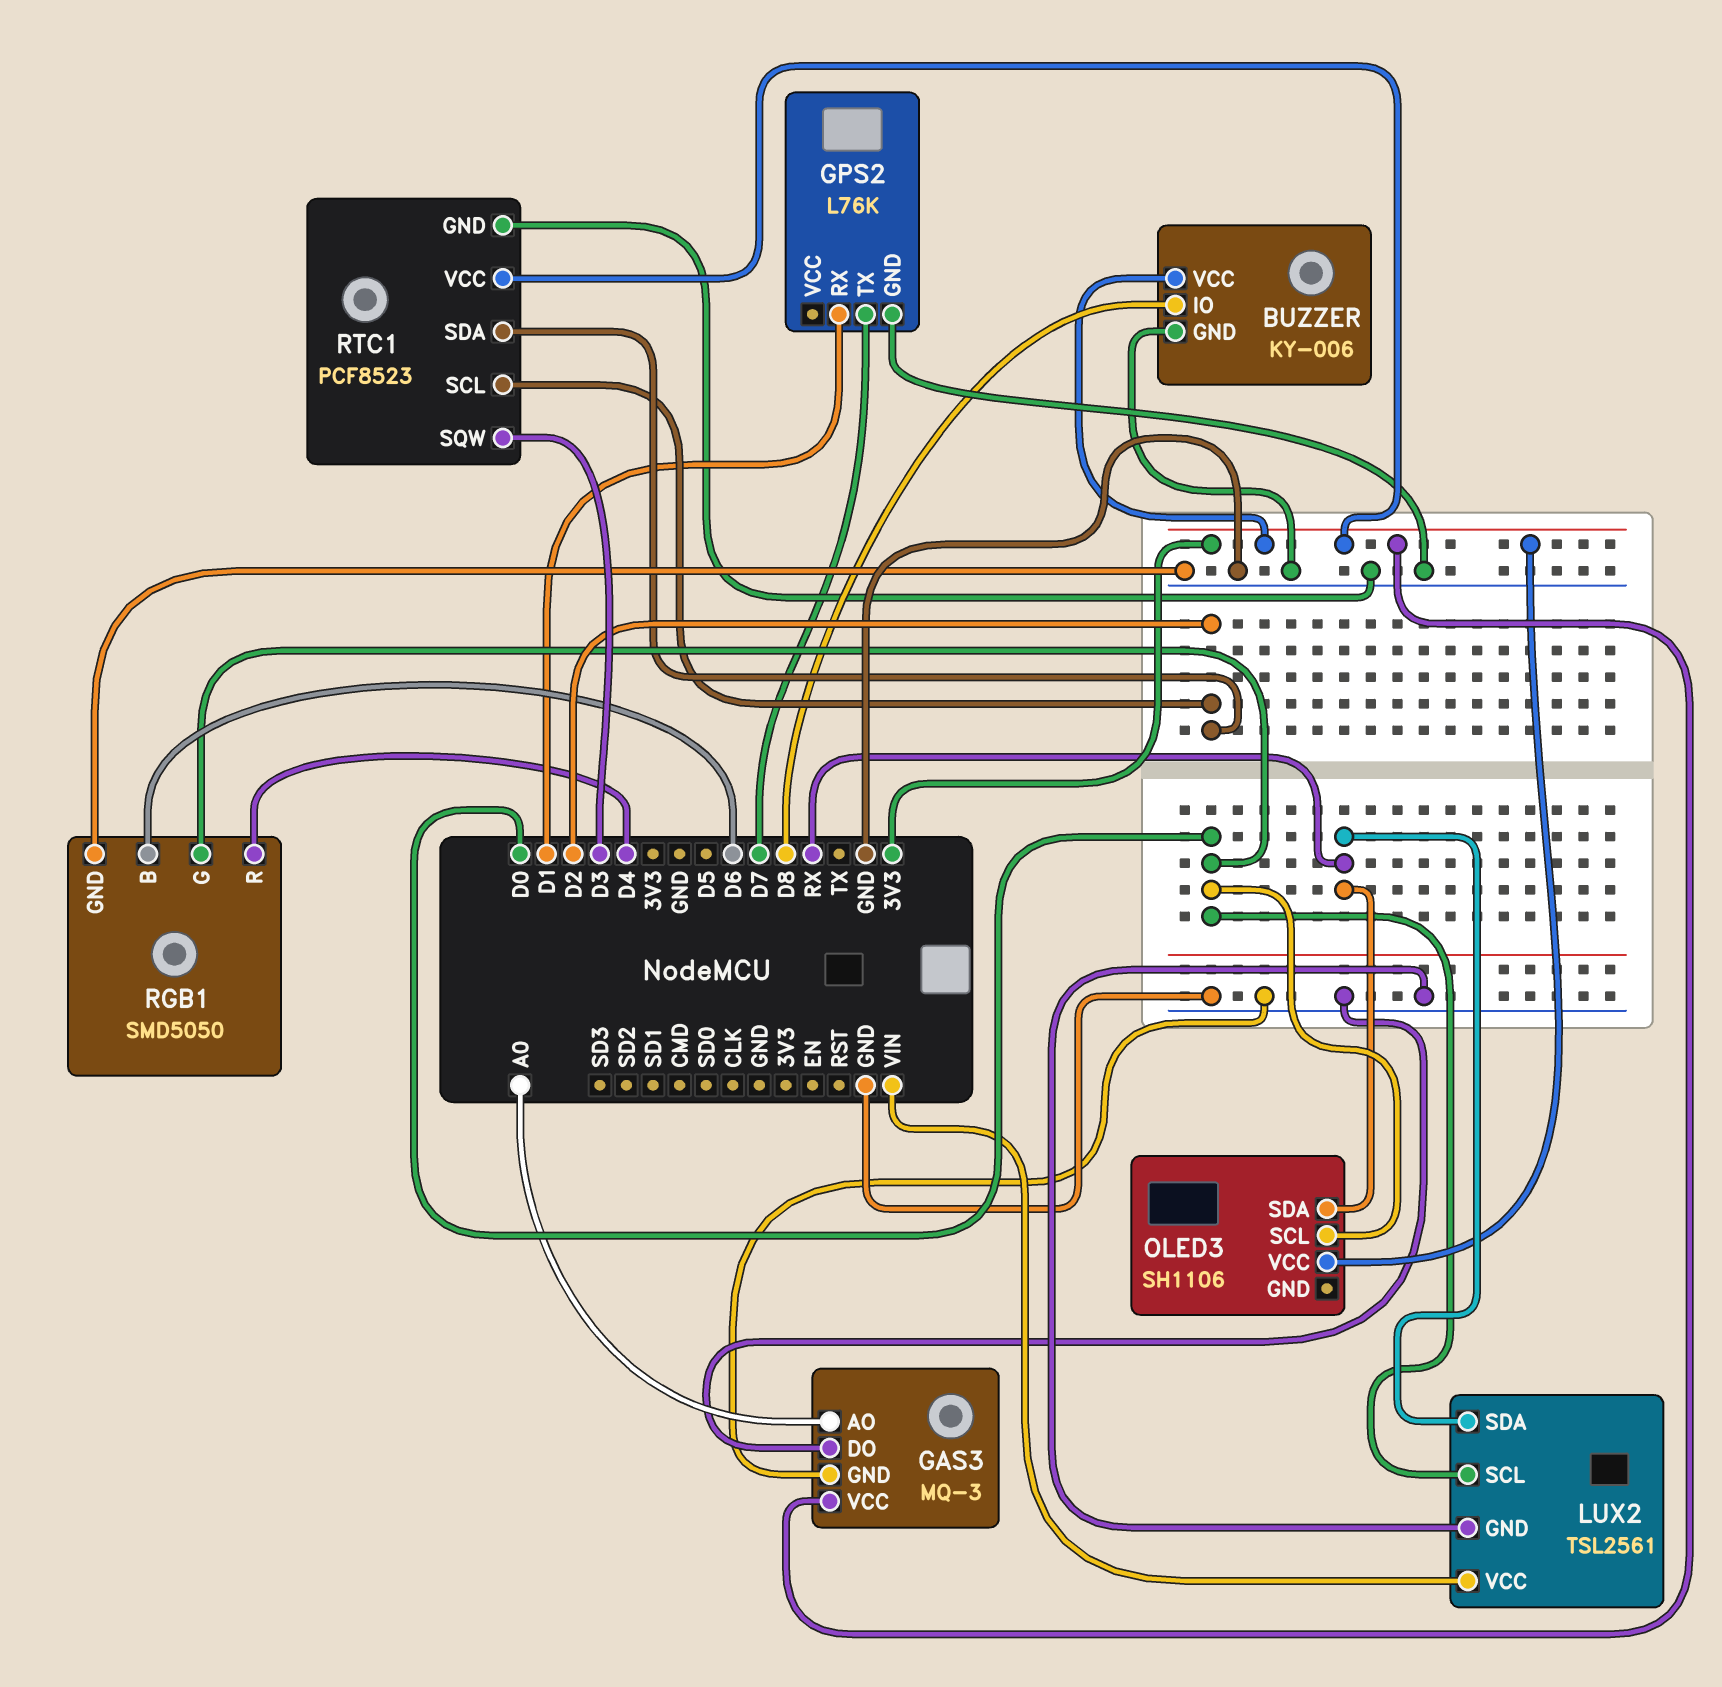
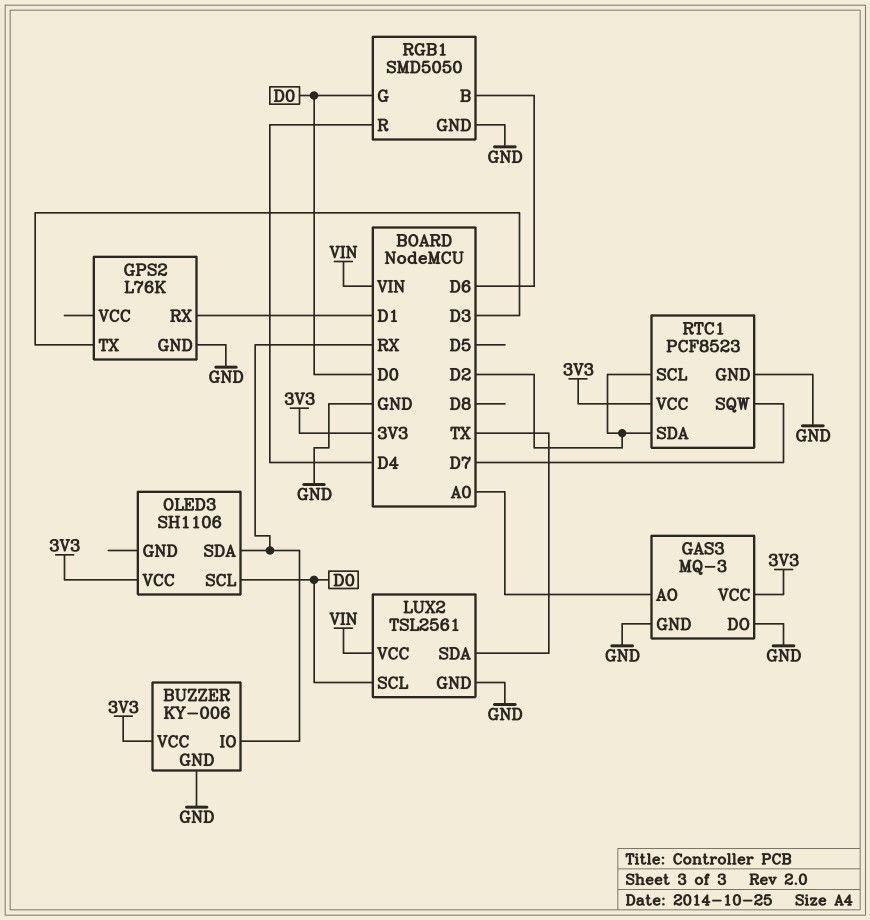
BUZZER pin IO: D8 -> RX
GPS2 pin TX: D7 -> D3
LUX2 pin SDA: RX -> TX
RTC1 pin SQW: D3 -> D7

